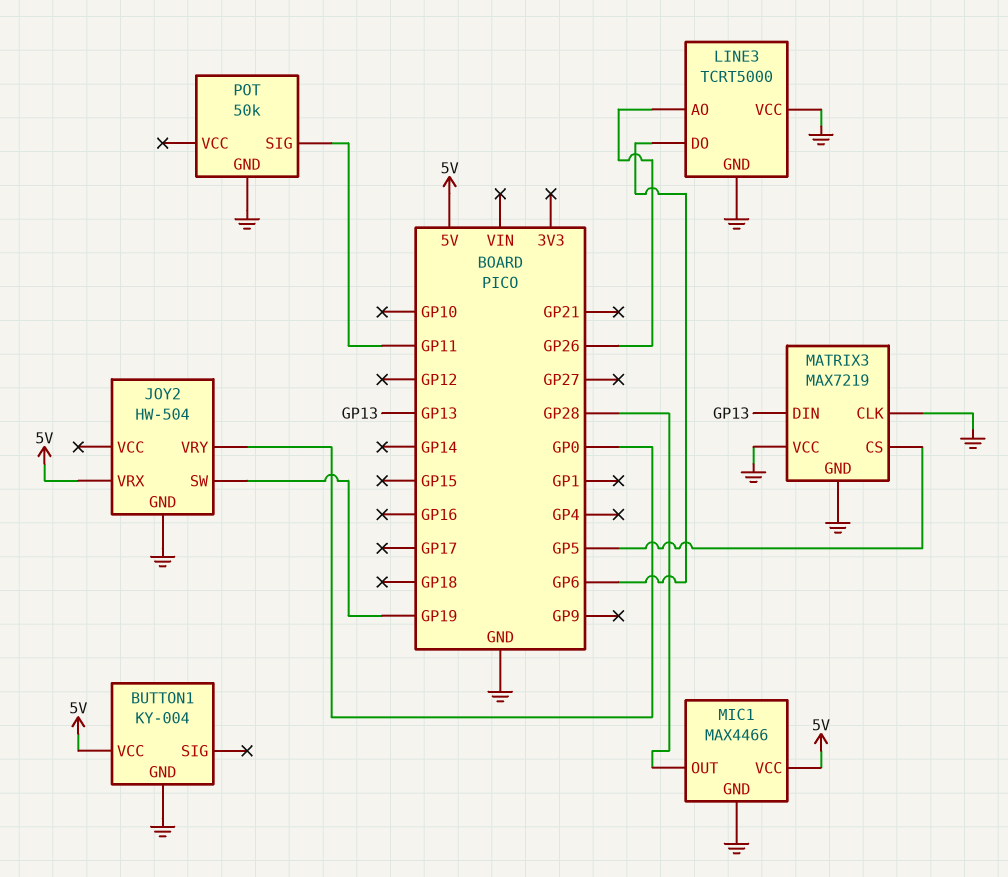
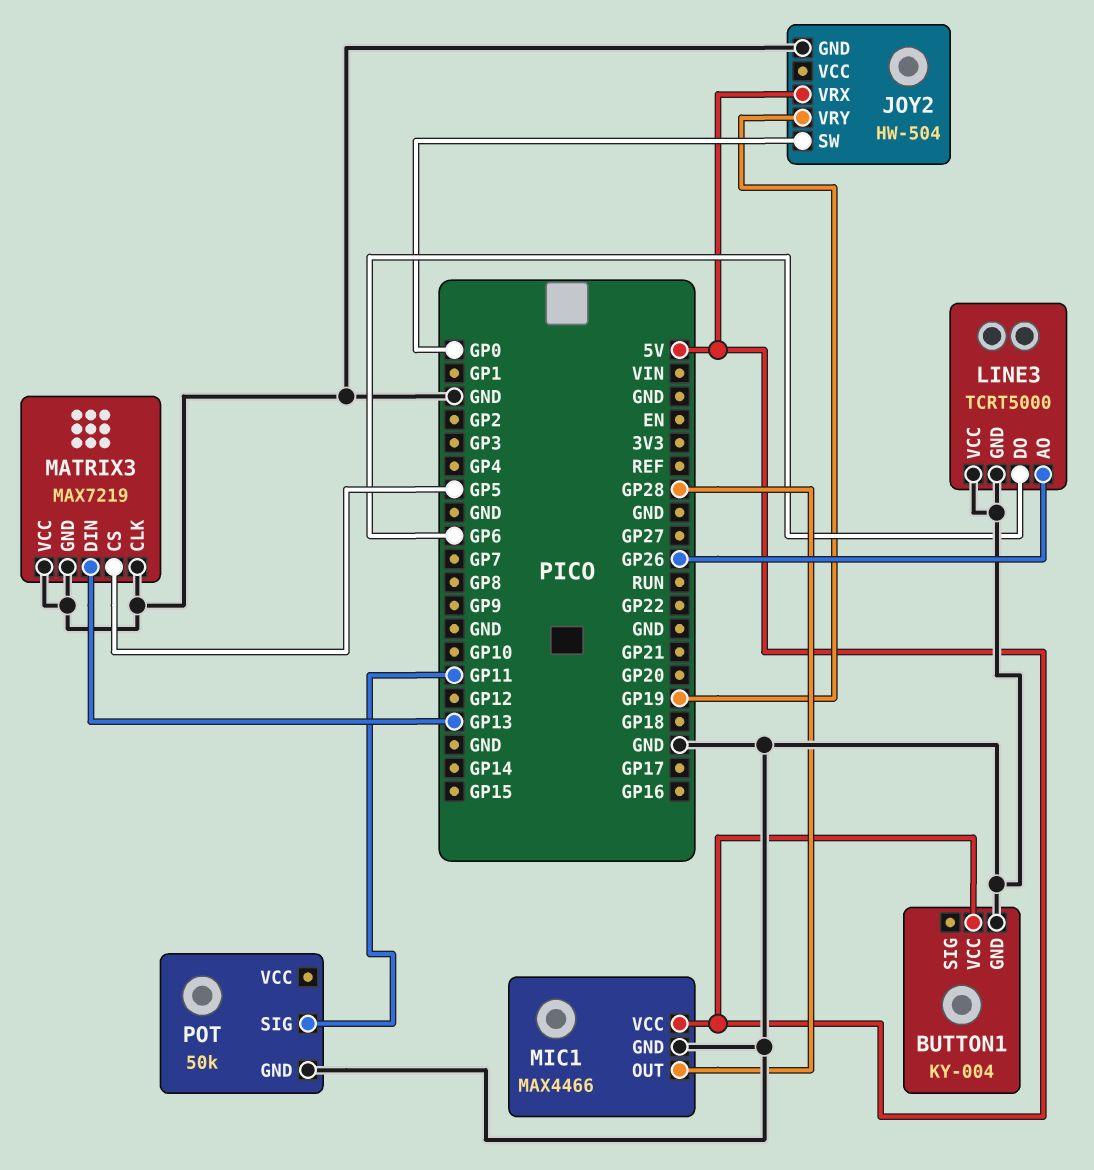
JOY2 pin SW: GP19 -> GP0
JOY2 pin VRY: GP0 -> GP19

